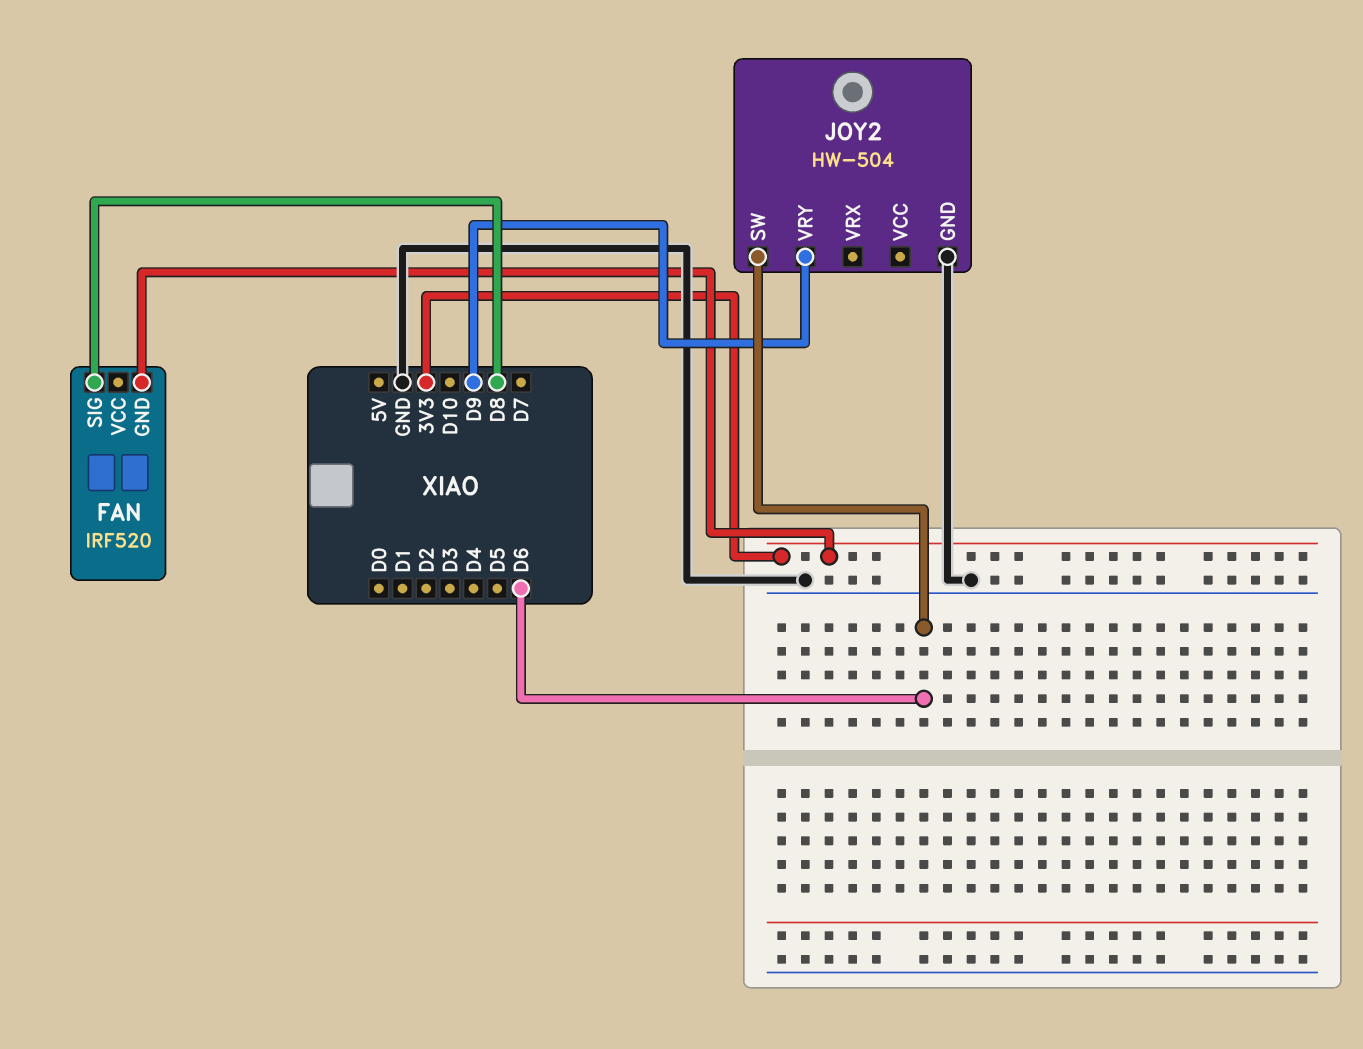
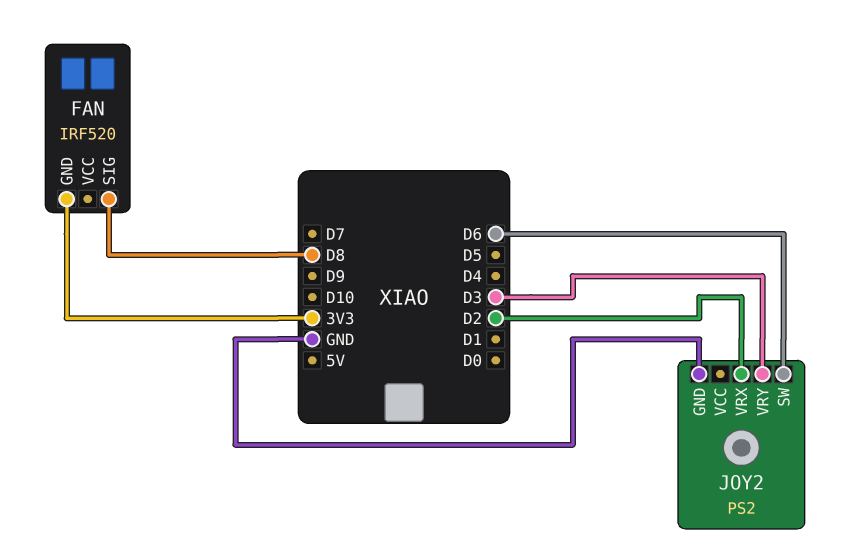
JOY2: HW-504 -> PS2
JOY2 pin VRX: none -> D2
JOY2 pin VRY: D9 -> D3

